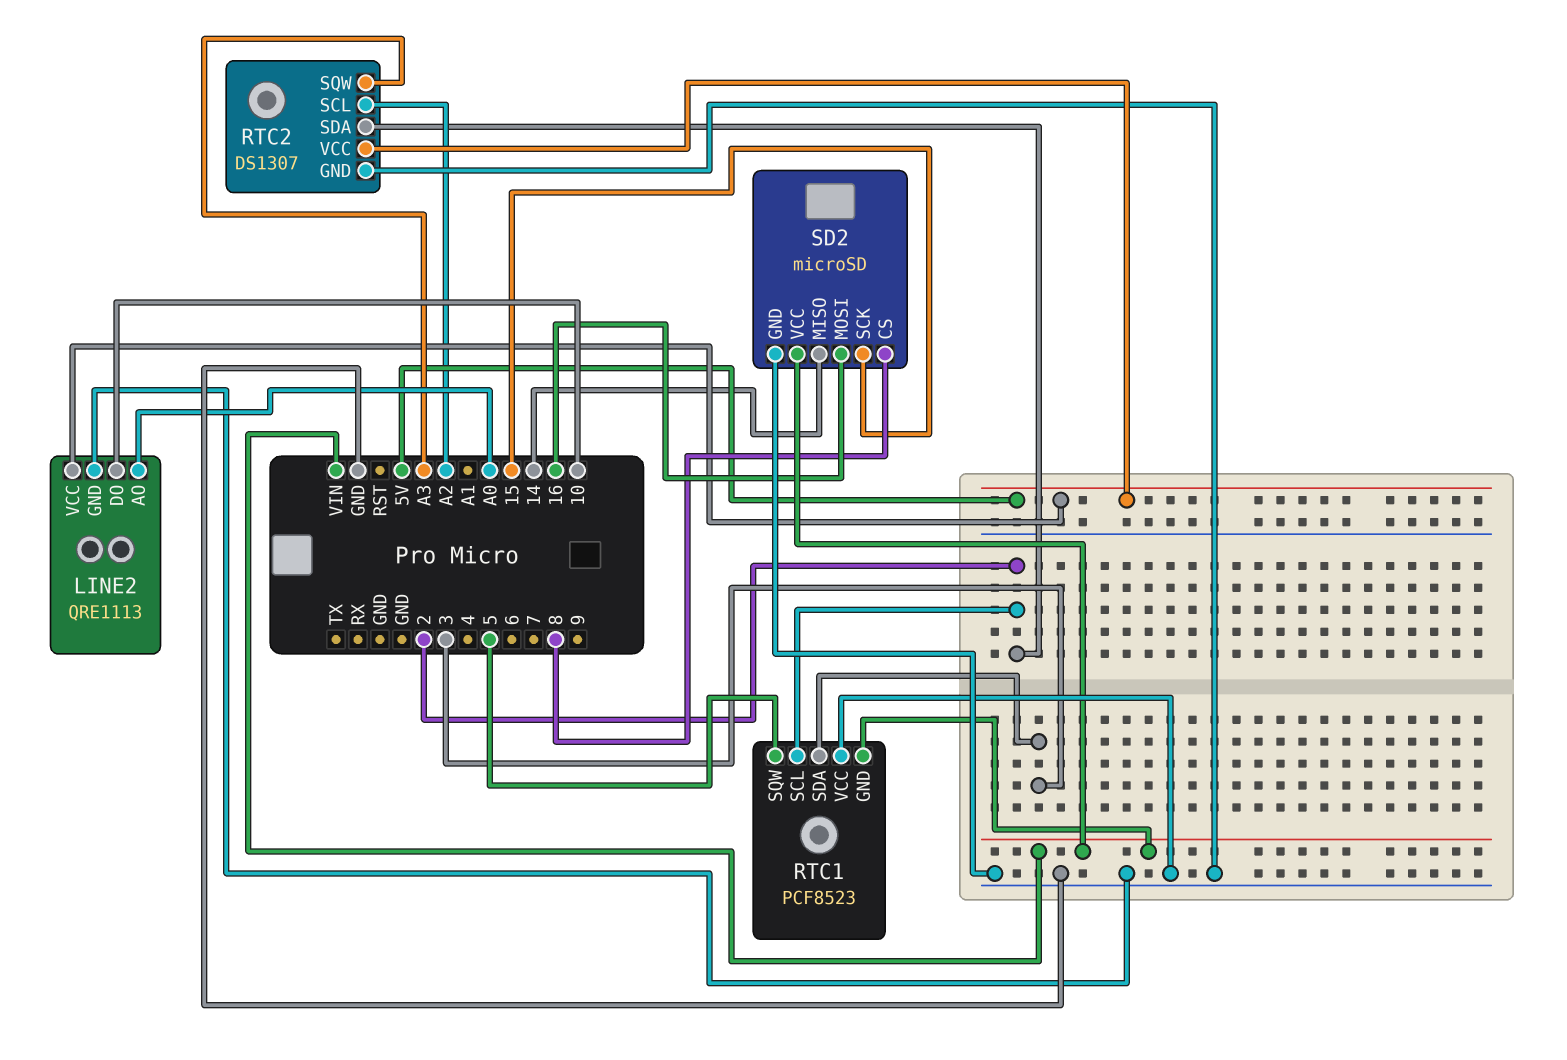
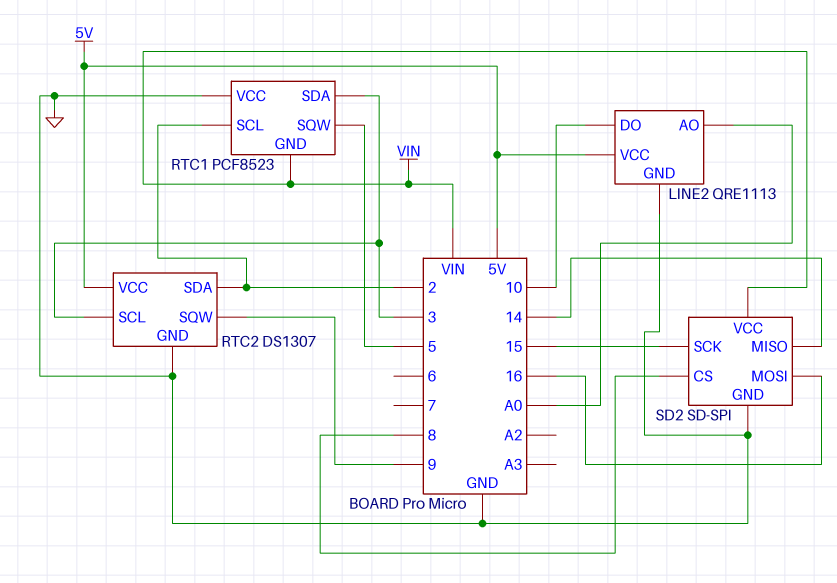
RTC2 pin SCL: A2 -> 3
RTC2 pin SQW: A3 -> 9
SD2: microSD -> SD-SPI

